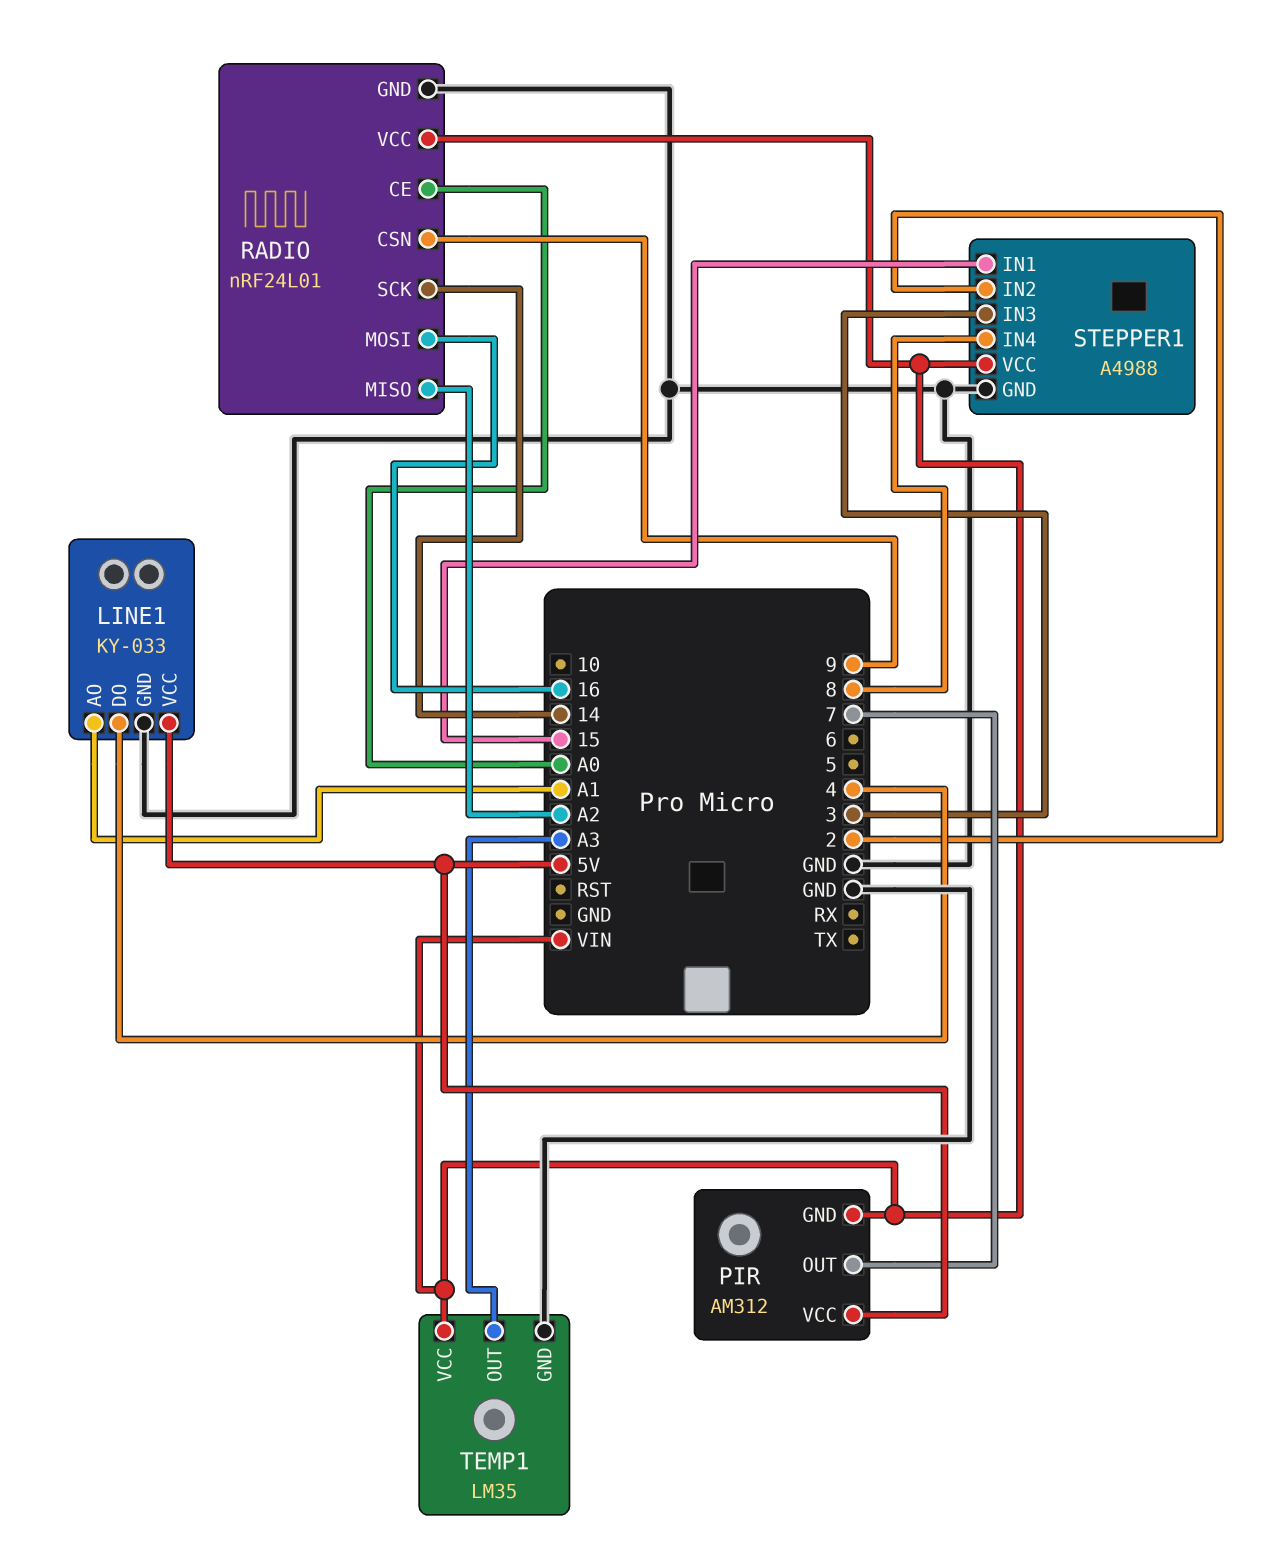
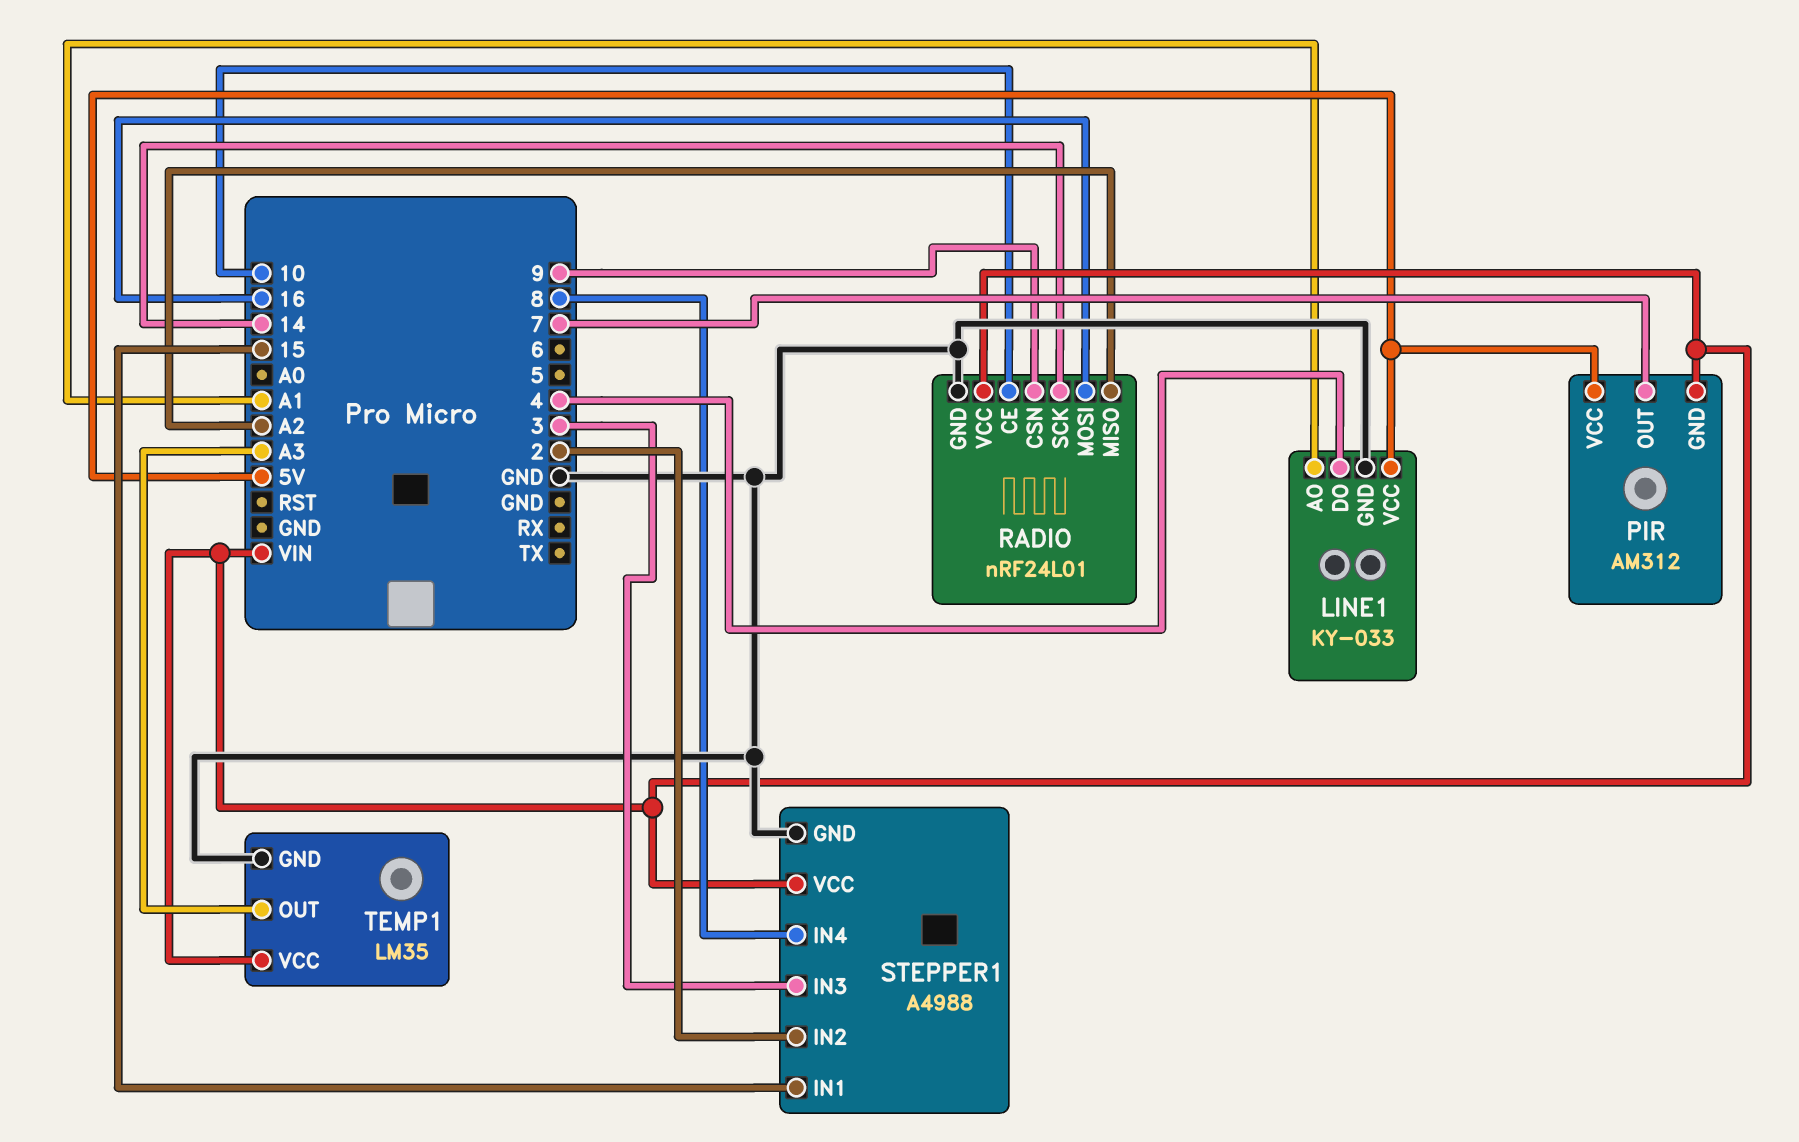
RADIO pin CE: A0 -> 10

